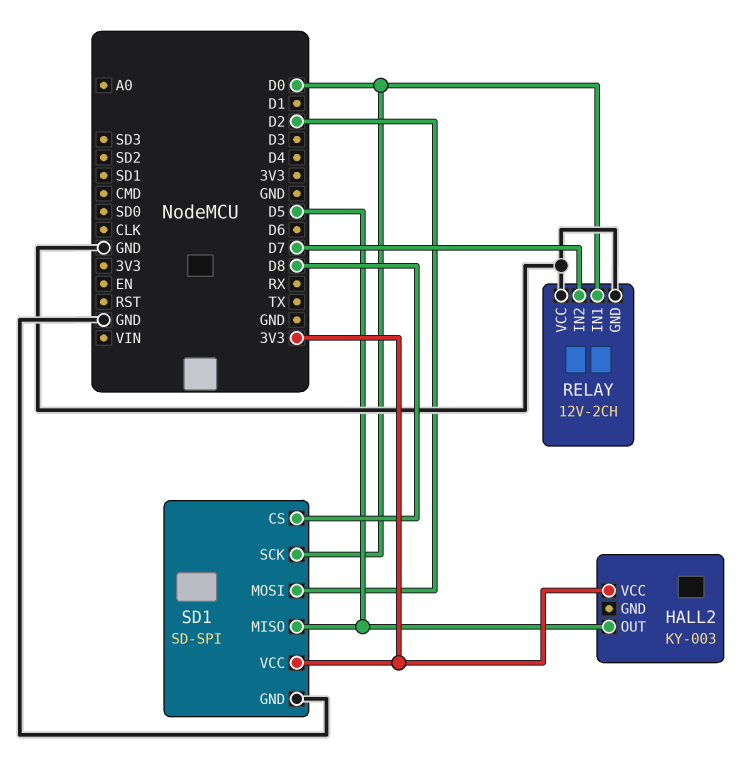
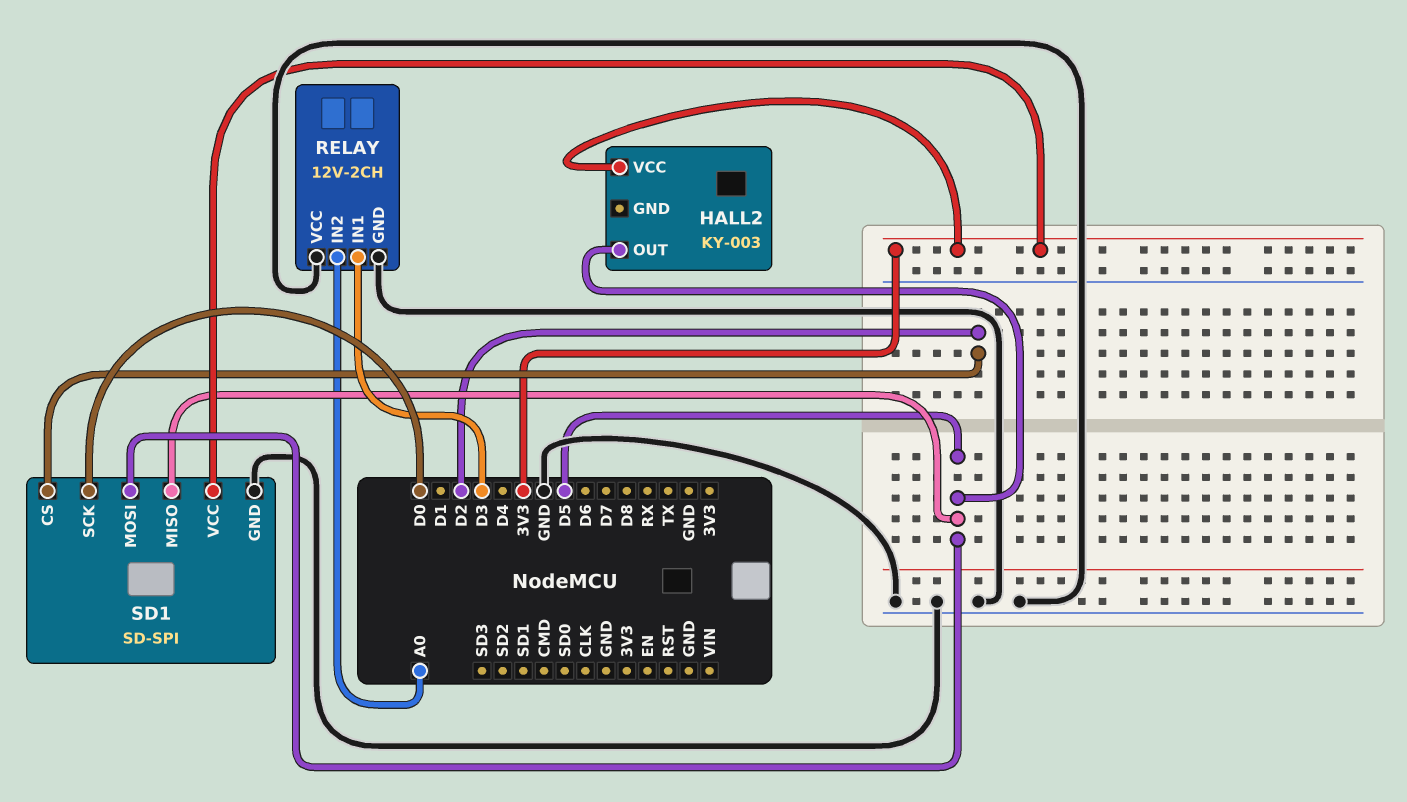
RELAY pin IN1: D0 -> D3
RELAY pin IN2: D7 -> A0
SD1 pin CS: D8 -> D2
SD1 pin MOSI: D2 -> D5

